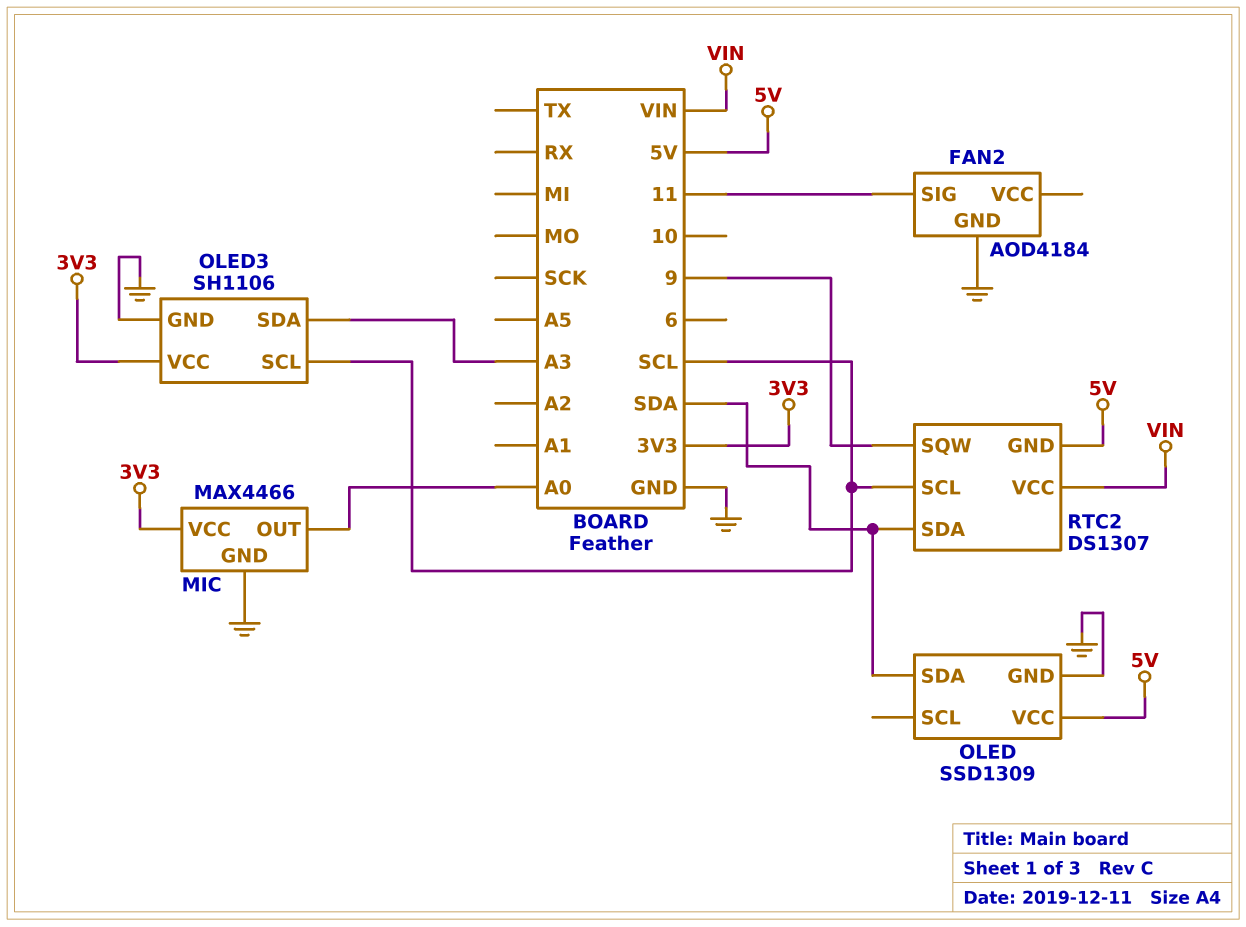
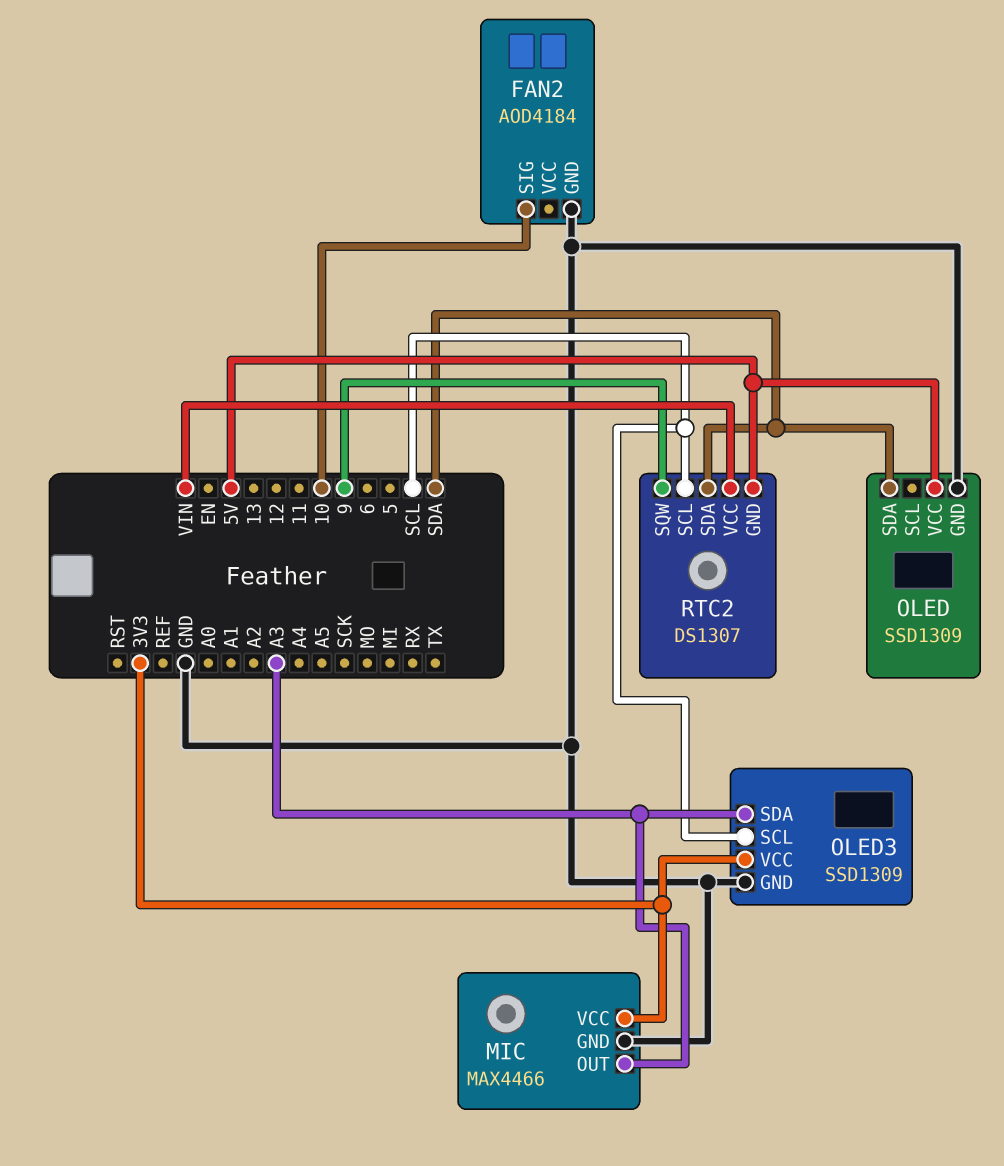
FAN2 pin SIG: 11 -> 10
MIC pin OUT: A0 -> A3
OLED3: SH1106 -> SSD1309

